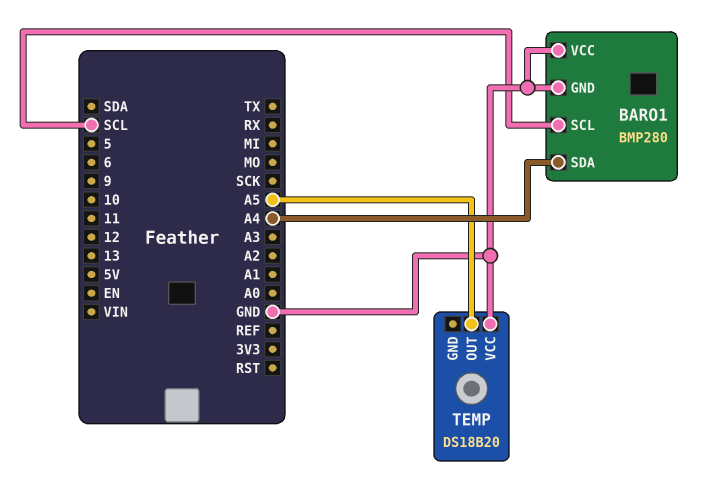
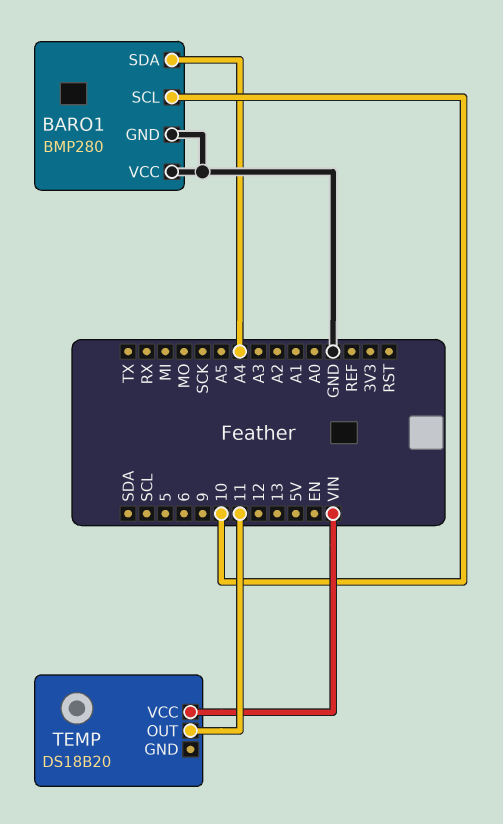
BARO1 pin SCL: SCL -> 10
TEMP pin OUT: A5 -> 11
TEMP pin VCC: GND -> VIN

